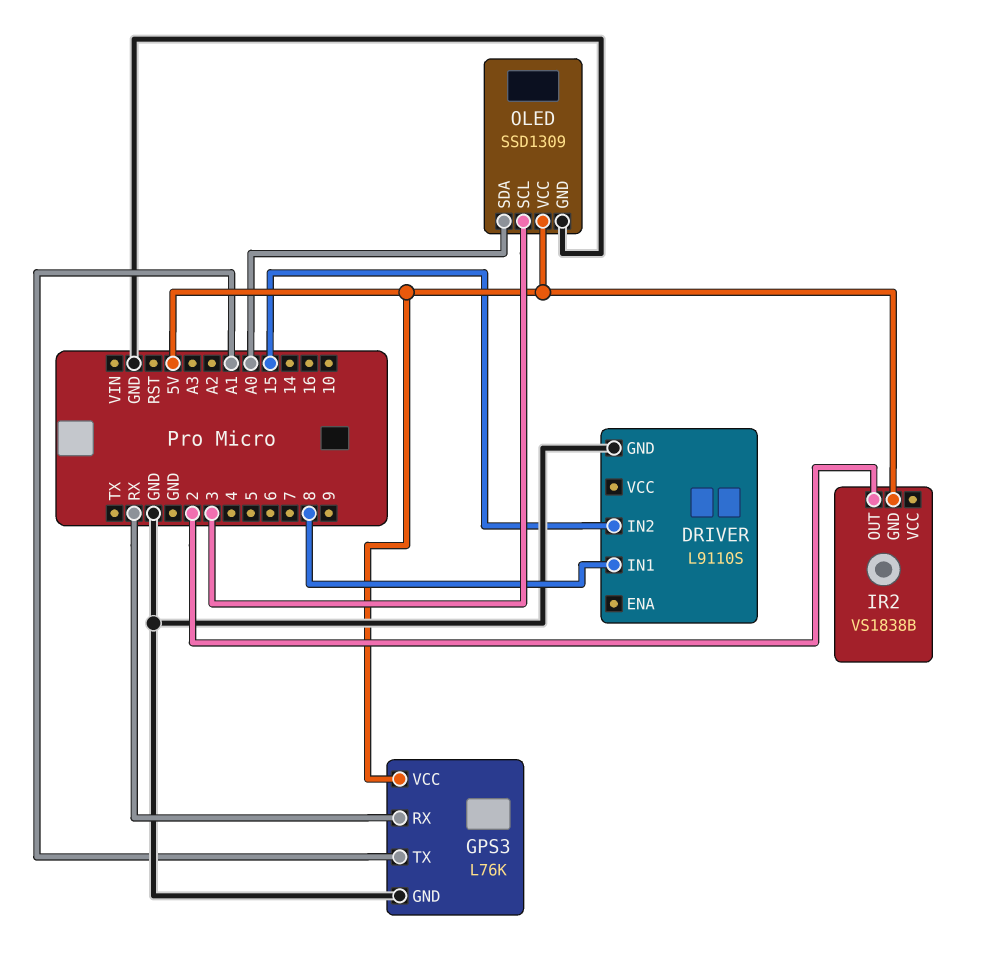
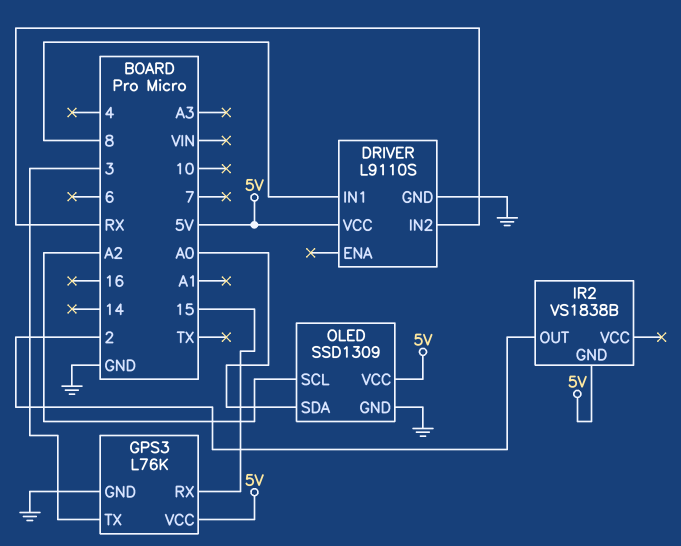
DRIVER pin IN2: 15 -> RX
DRIVER pin VCC: none -> 5V
GPS3 pin RX: RX -> 15
GPS3 pin TX: A1 -> 3
OLED pin SCL: 3 -> A2

